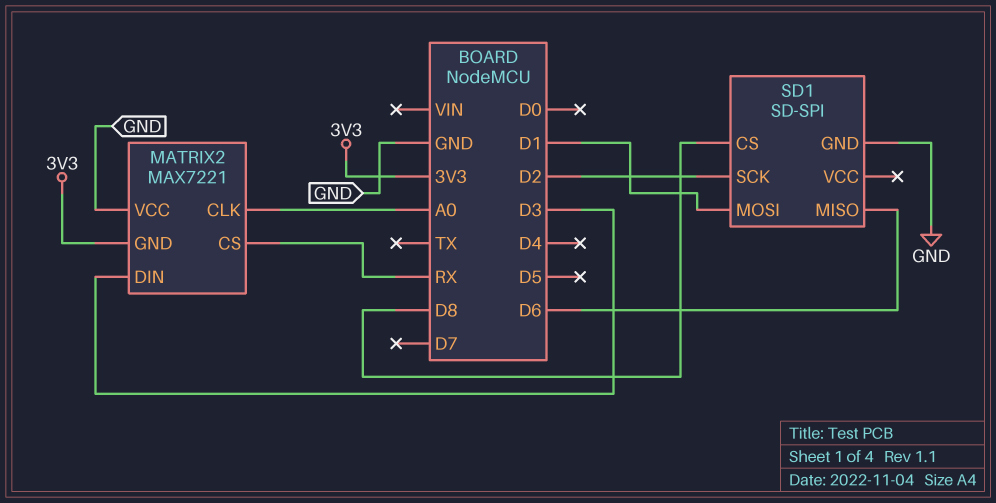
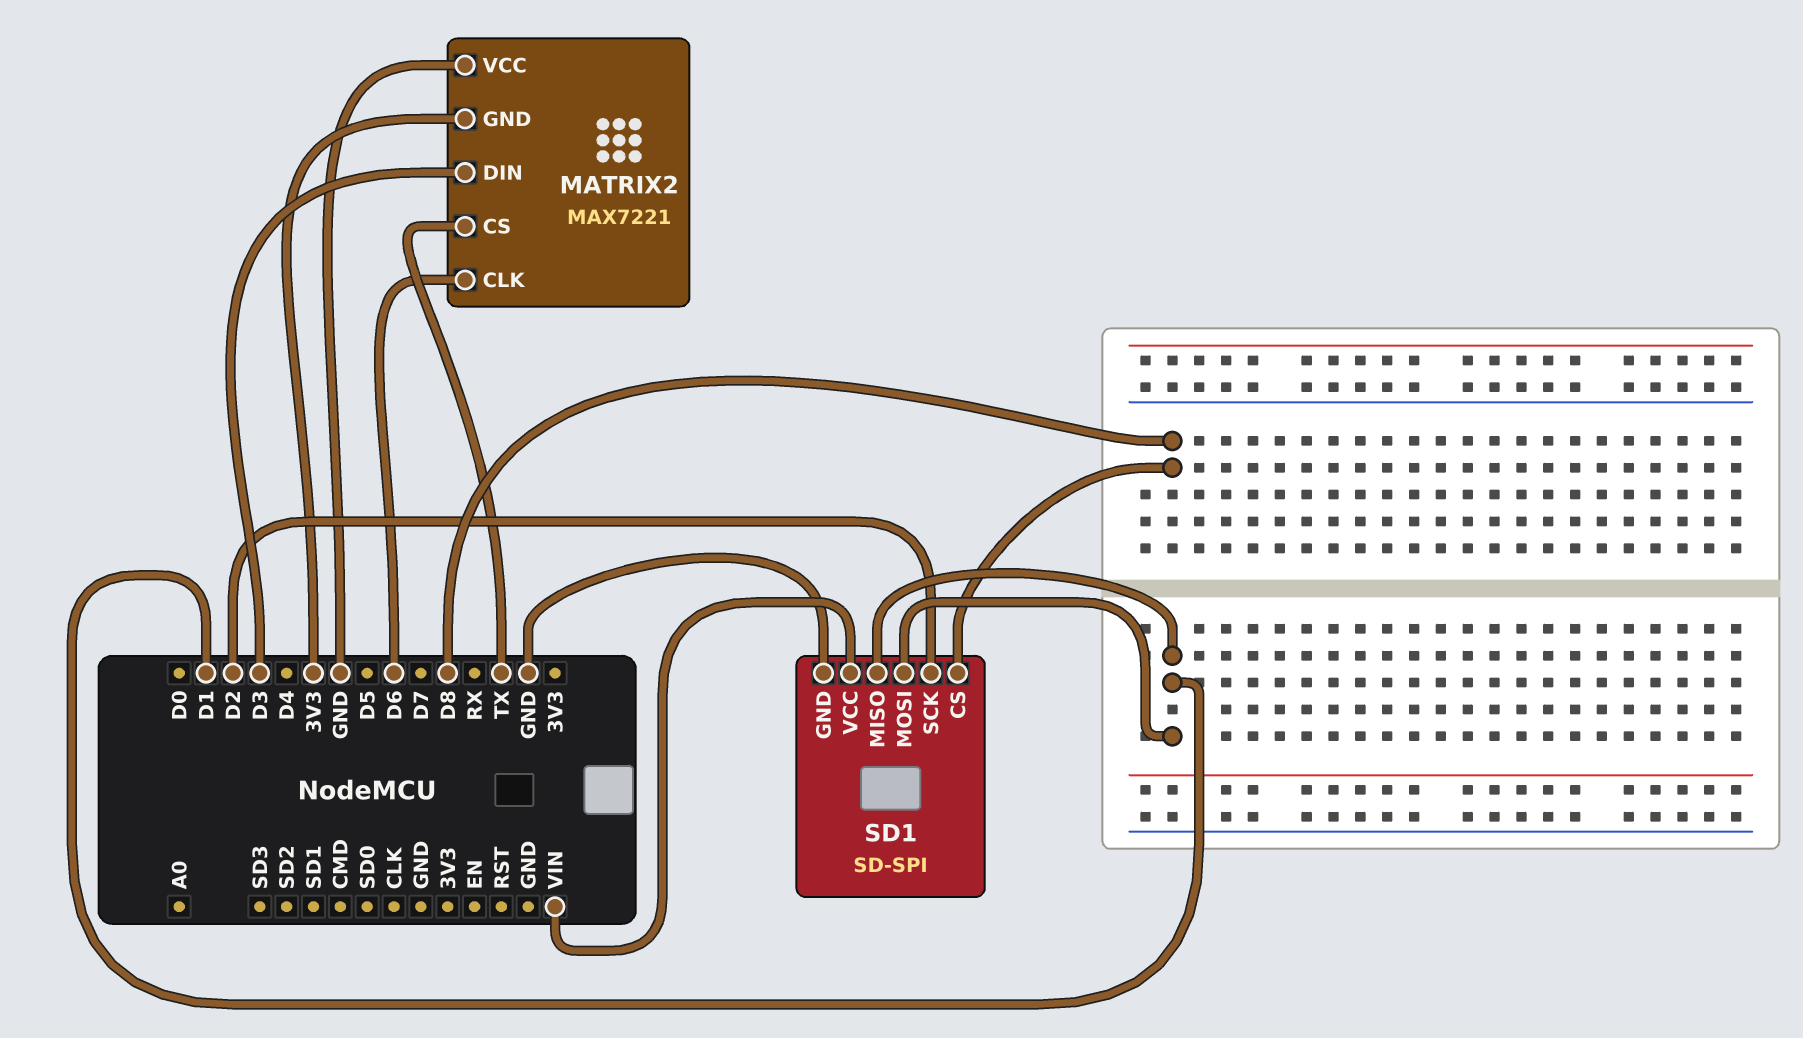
MATRIX2 pin CLK: A0 -> D6
MATRIX2 pin CS: RX -> TX
SD1 pin MISO: D6 -> D1
SD1 pin VCC: none -> VIN

